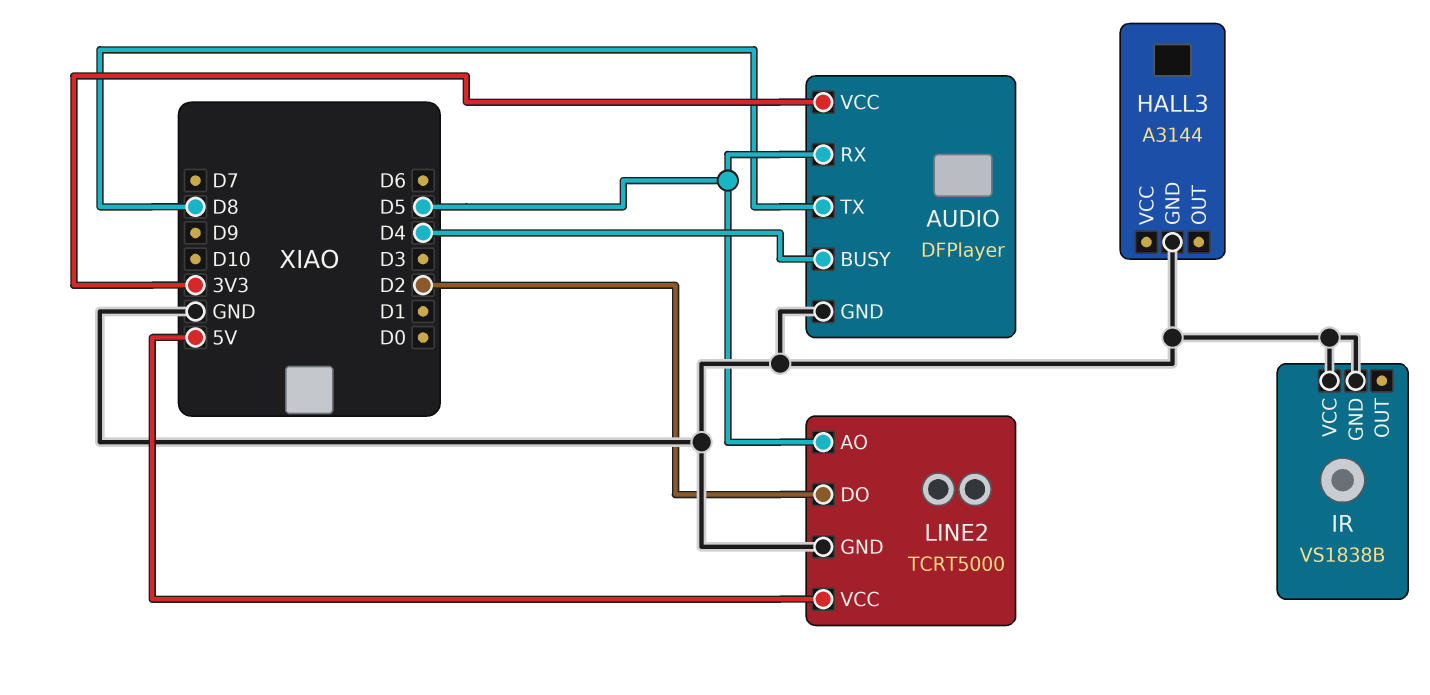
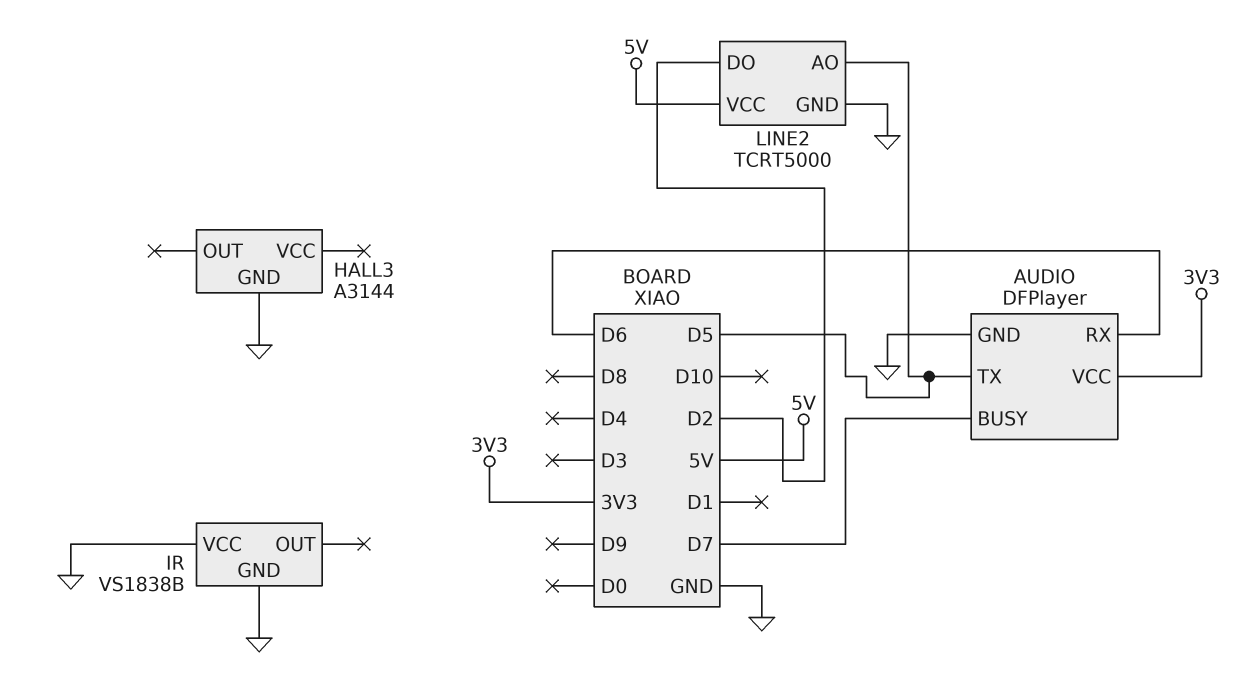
AUDIO pin BUSY: D4 -> D7
AUDIO pin RX: D5 -> D6
AUDIO pin TX: D8 -> D5

